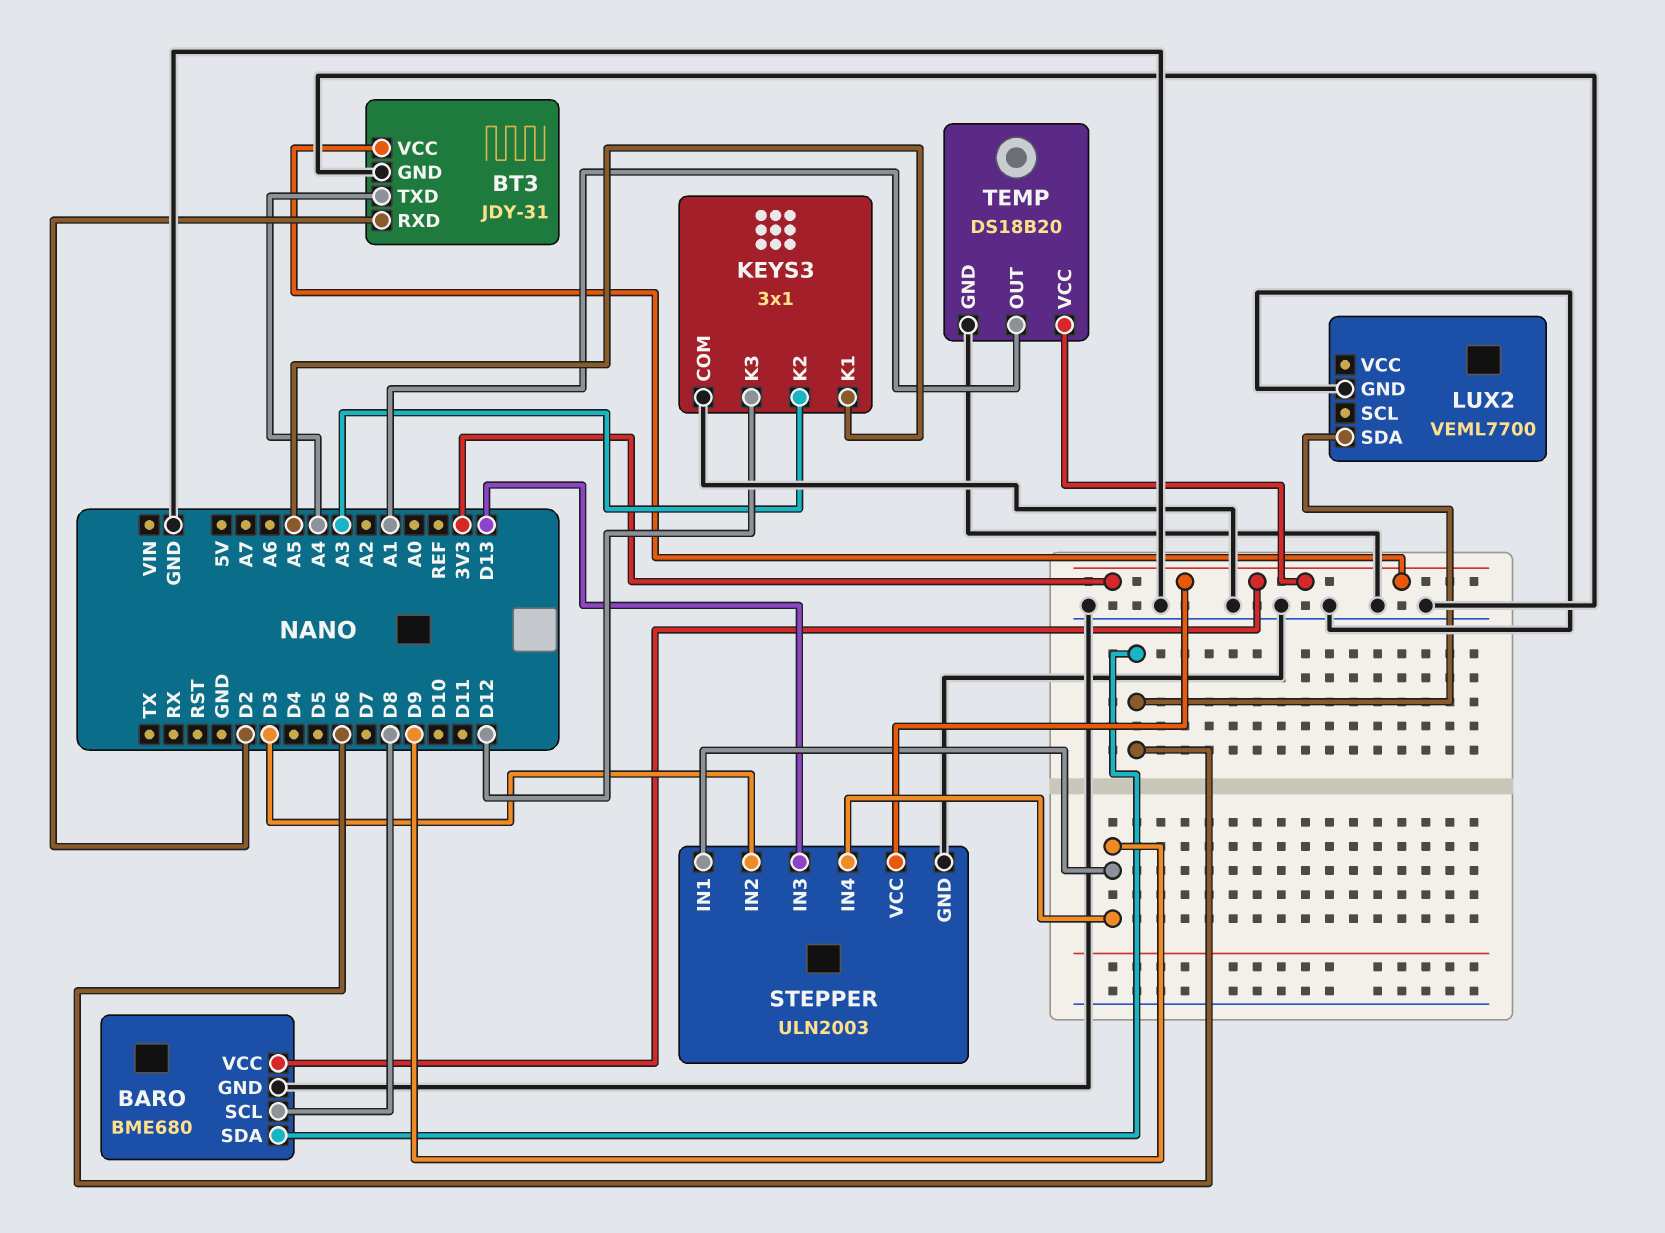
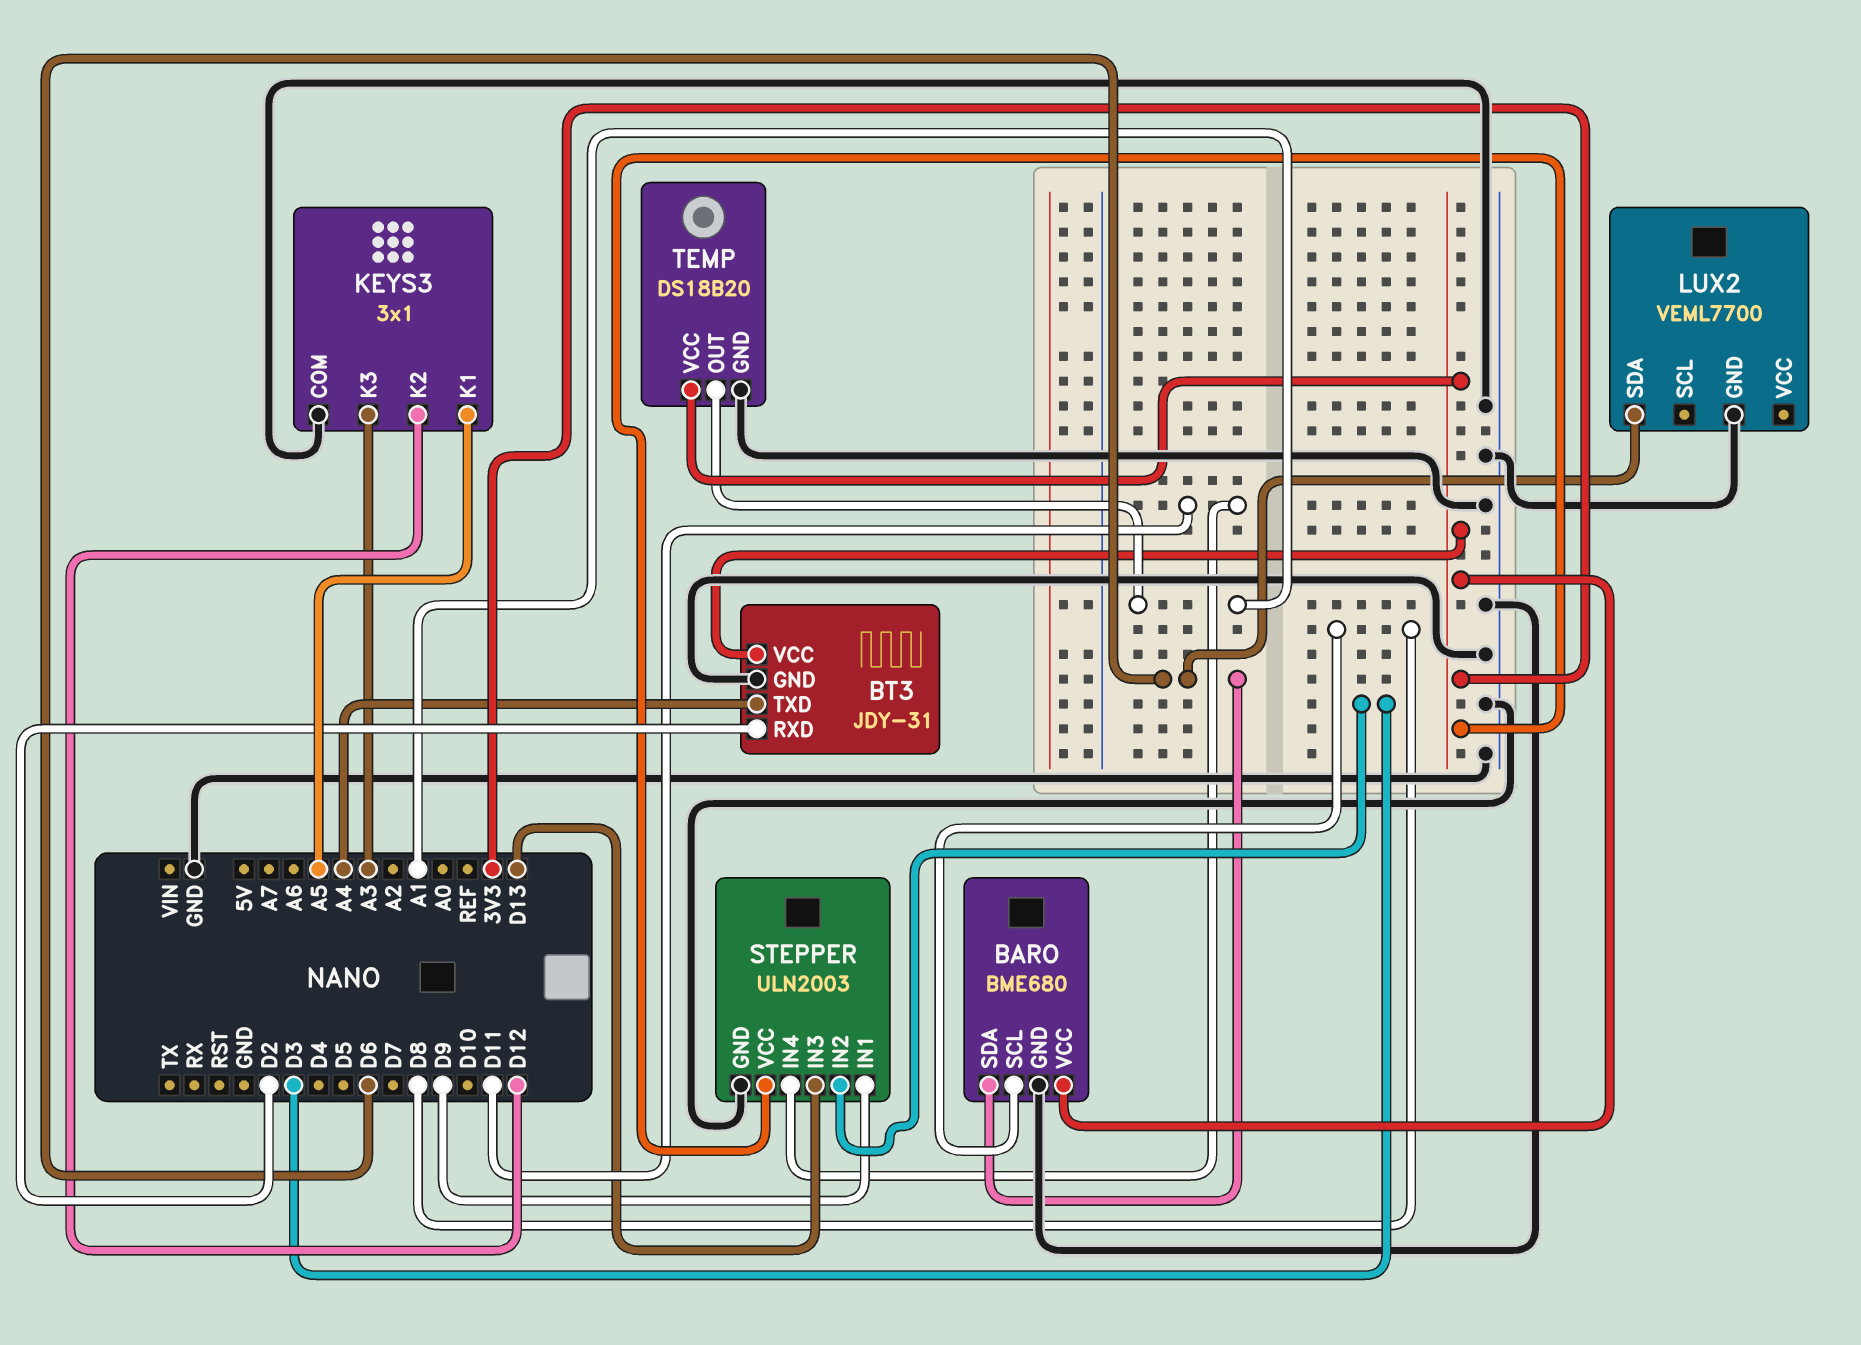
KEYS3 pin K2: A3 -> D12
KEYS3 pin K3: D12 -> A3
STEPPER pin IN4: D9 -> D11

